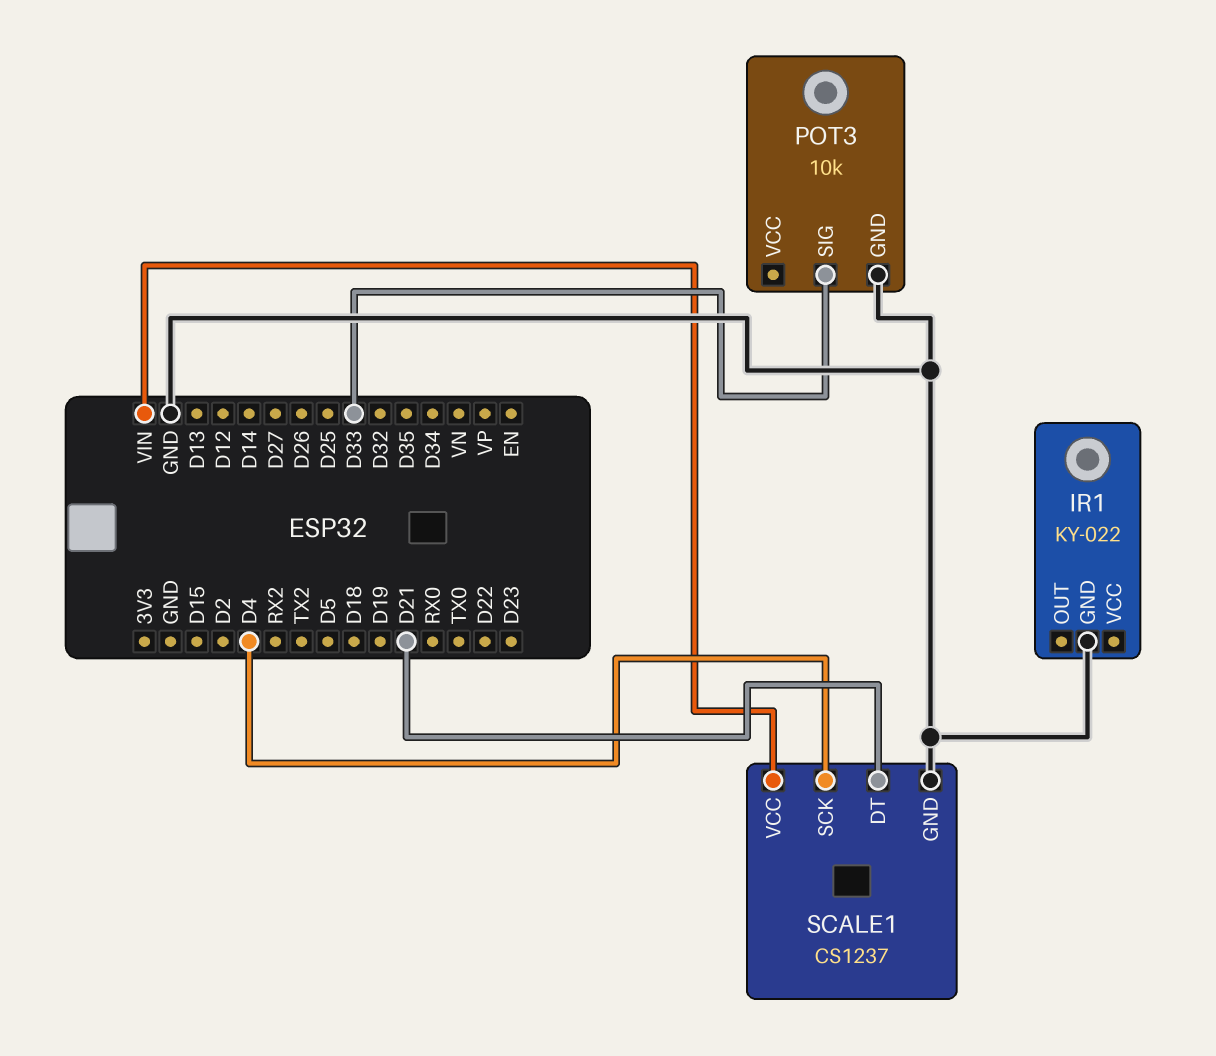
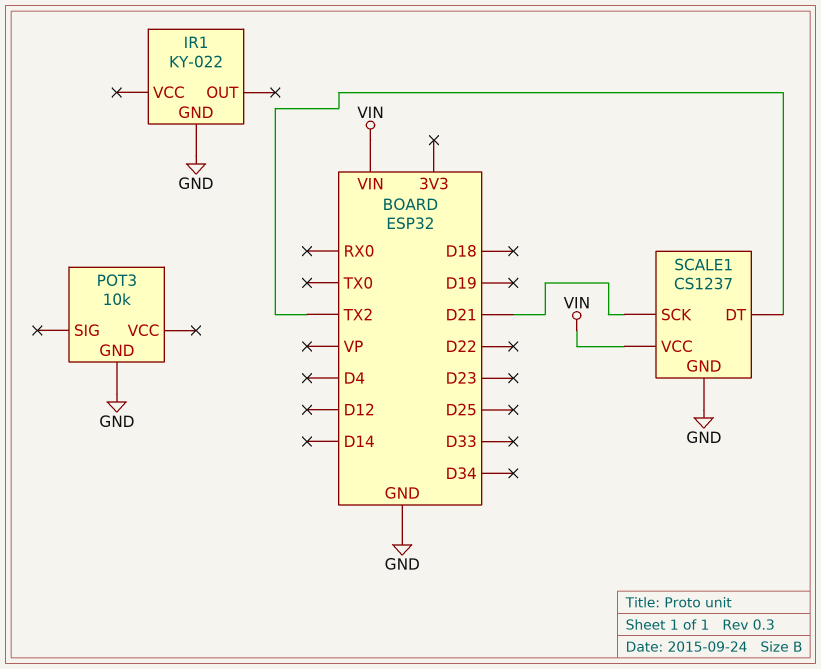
POT3 pin SIG: D33 -> none
SCALE1 pin DT: D21 -> TX2
SCALE1 pin SCK: D4 -> D21

